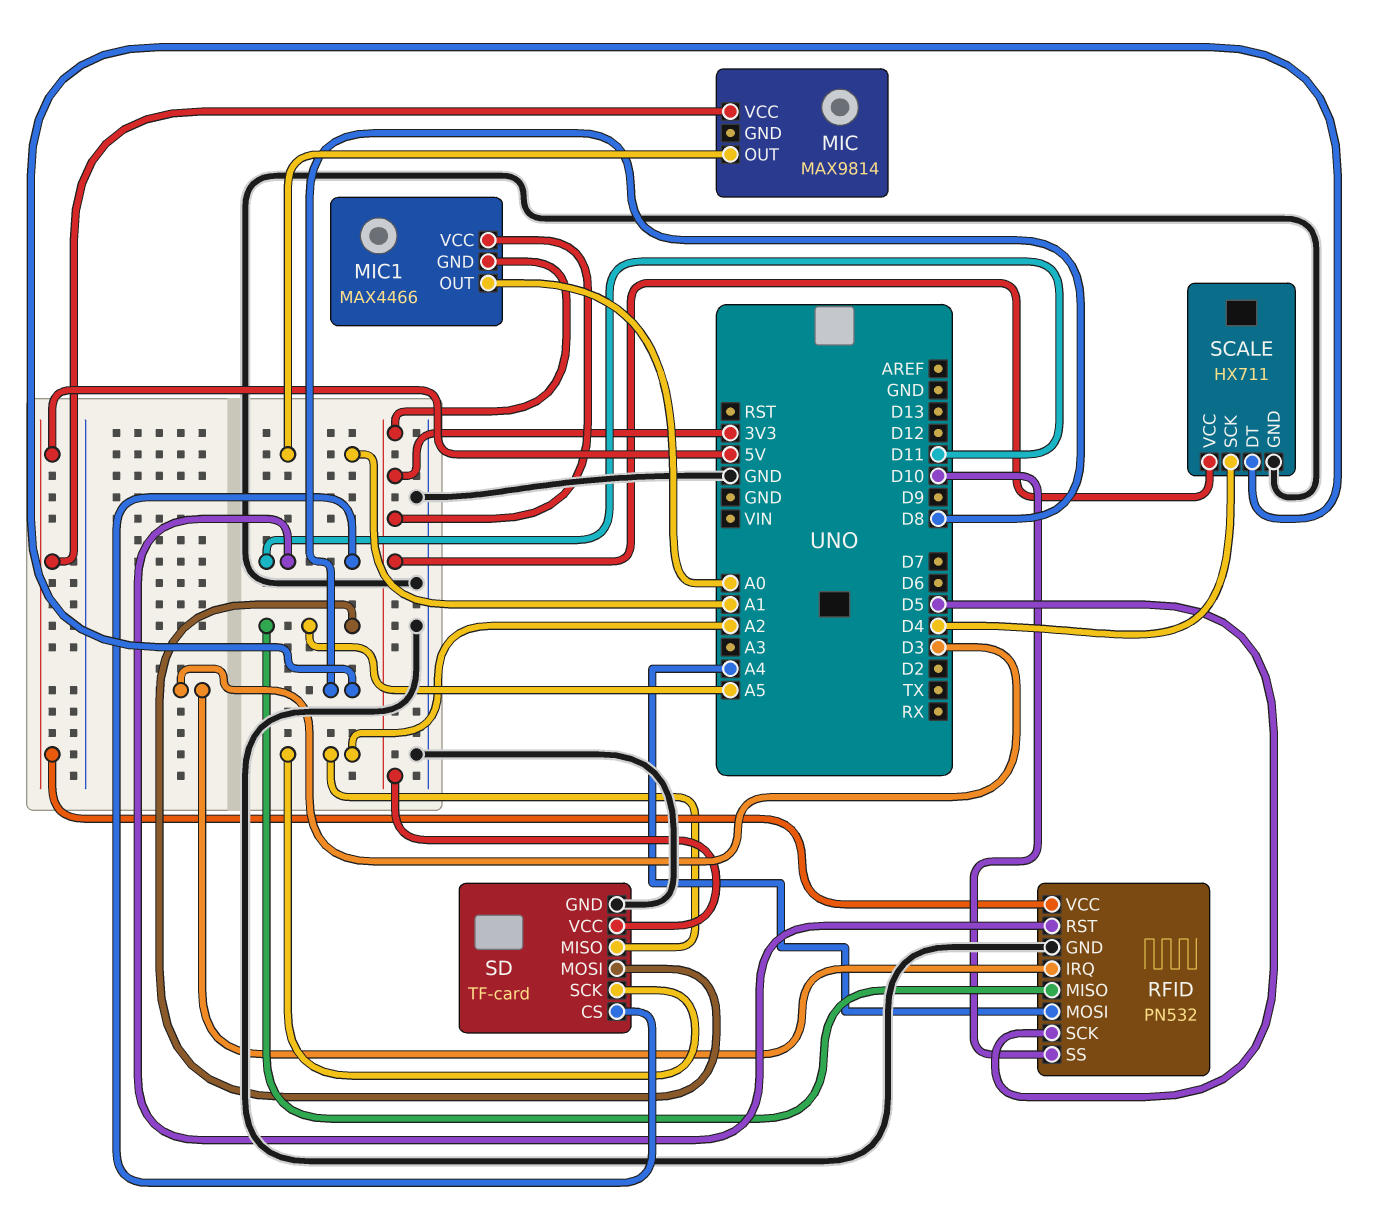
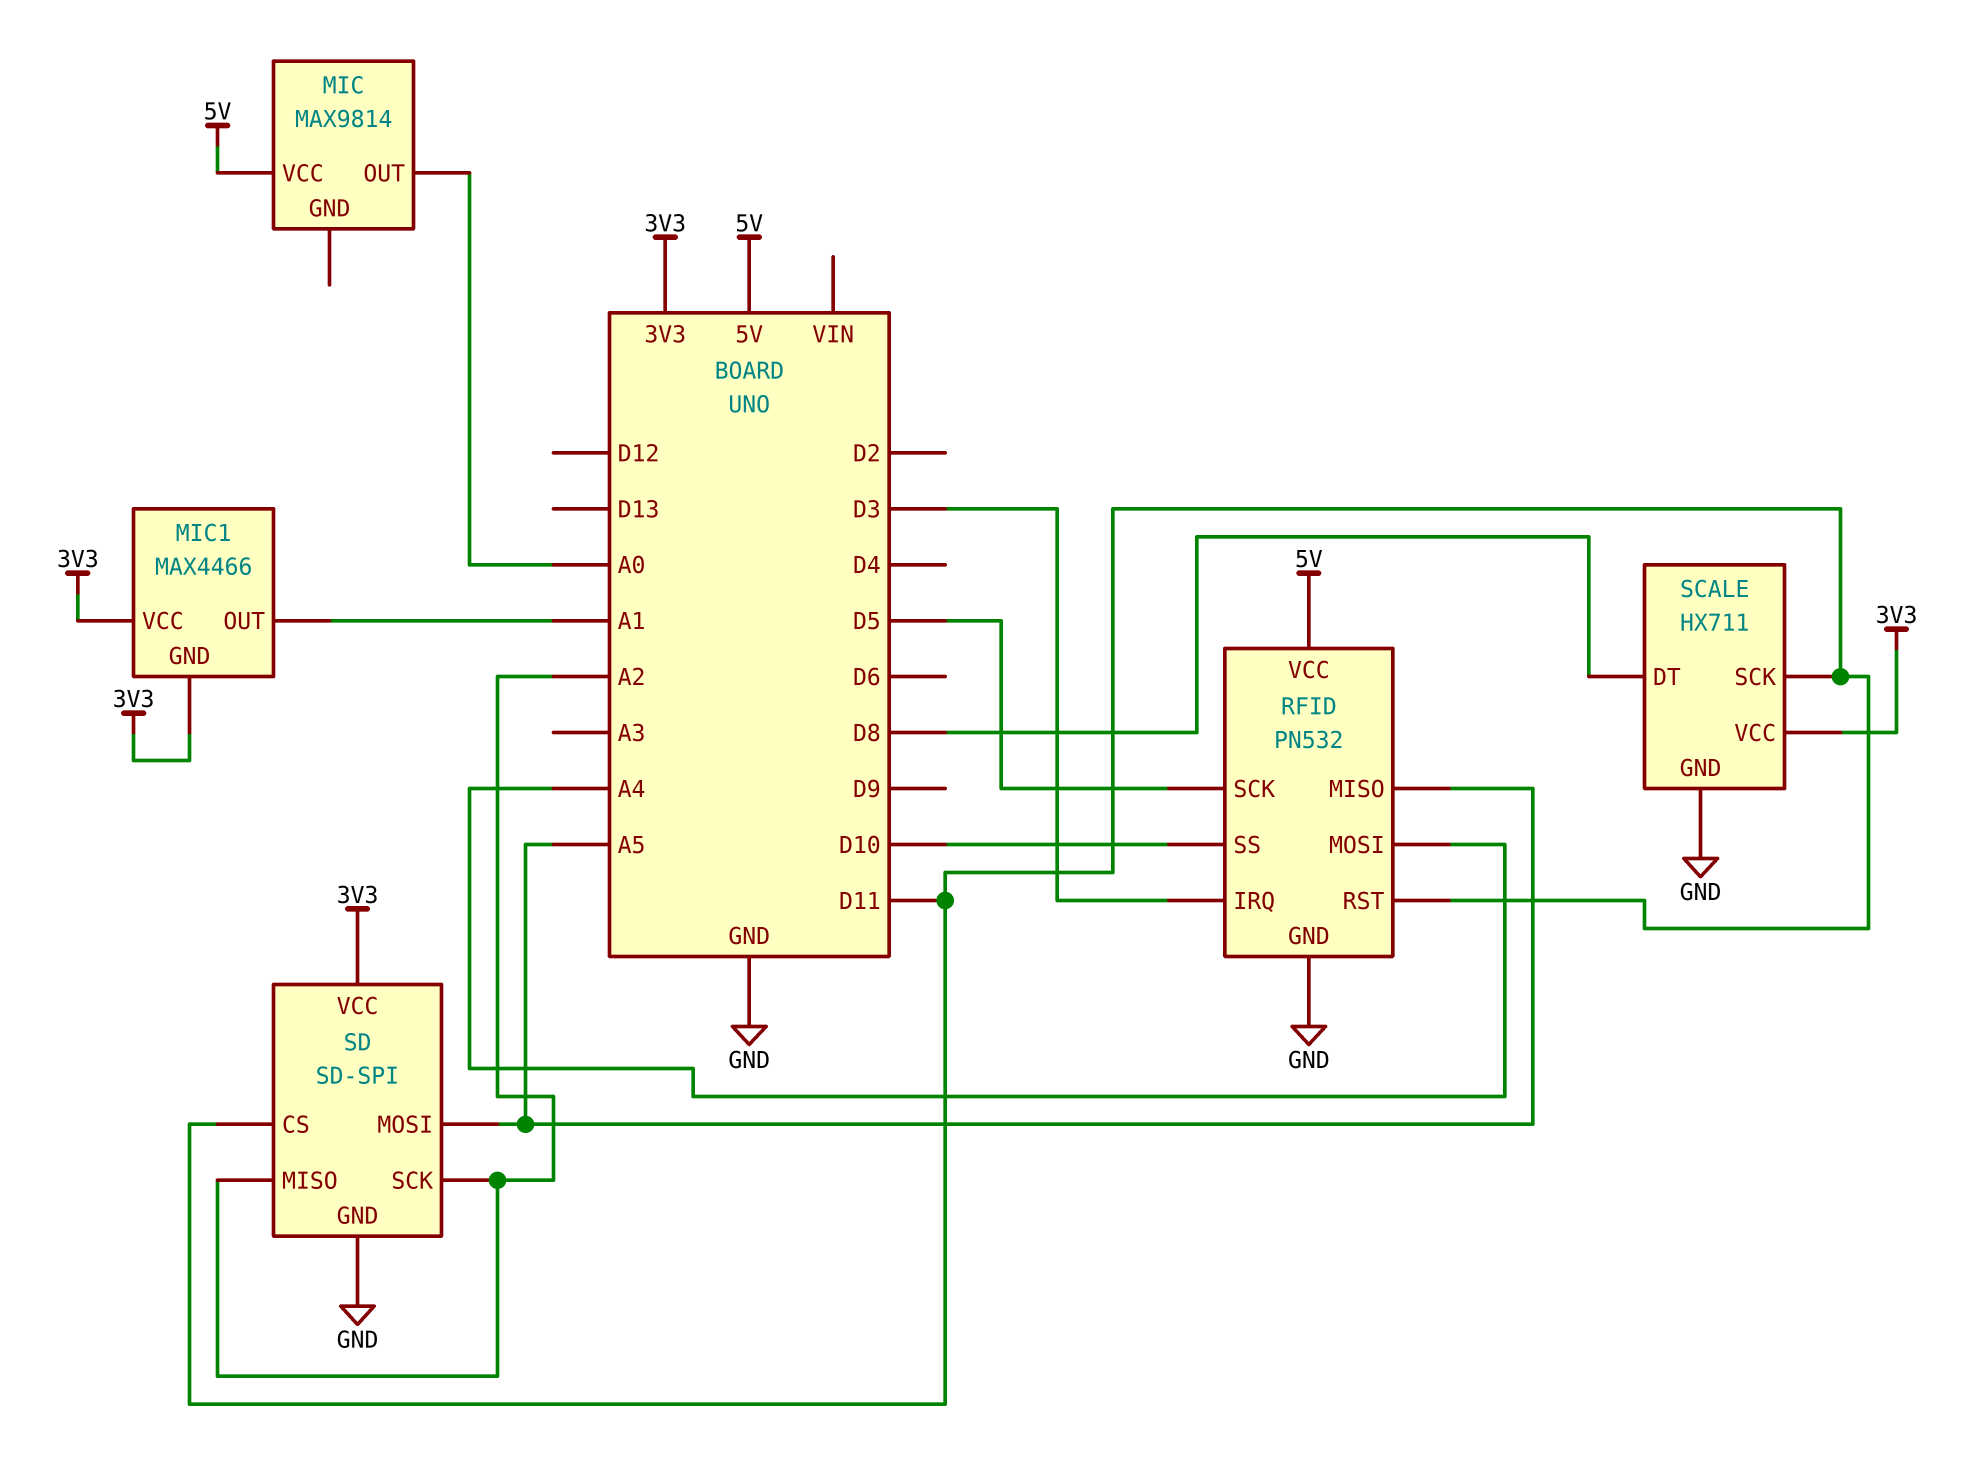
MIC pin OUT: A1 -> A0
MIC1 pin OUT: A0 -> A1
SCALE pin SCK: D4 -> D11
SD: TF-card -> SD-SPI

